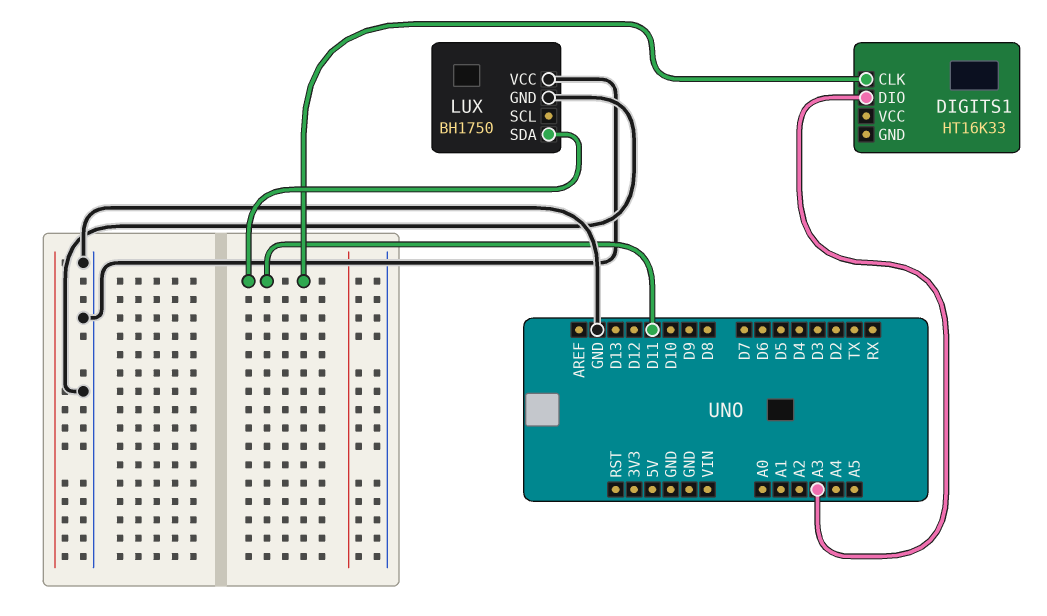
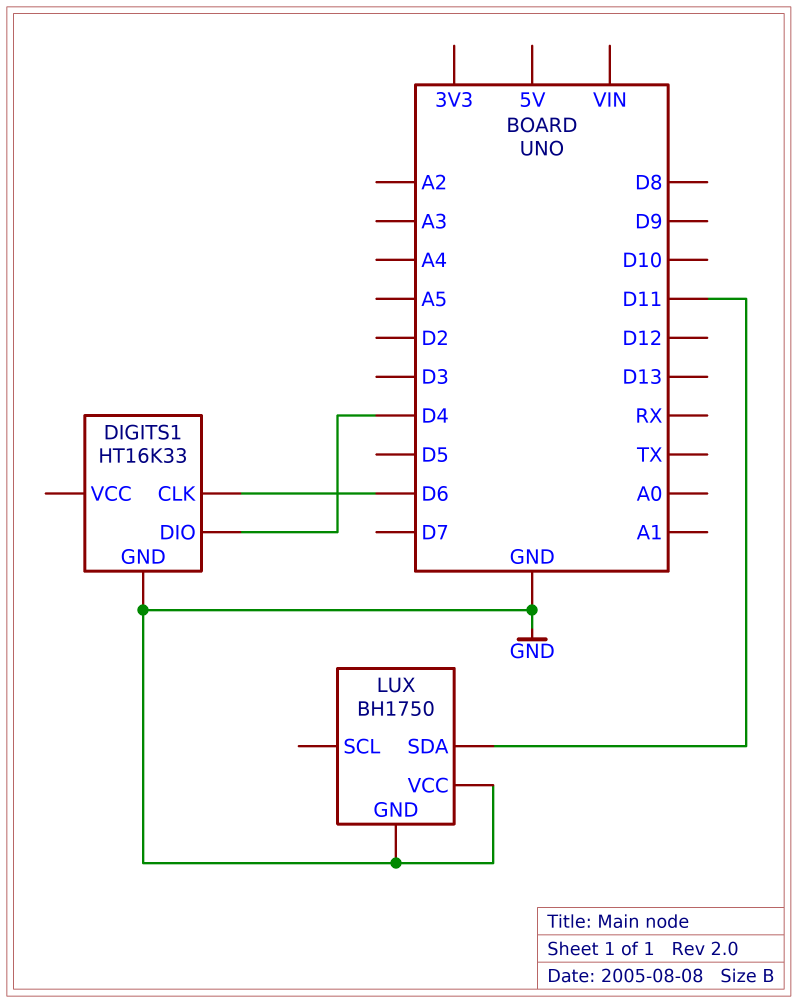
DIGITS1 pin CLK: D11 -> D6
DIGITS1 pin DIO: A3 -> D4
DIGITS1 pin GND: none -> GND

